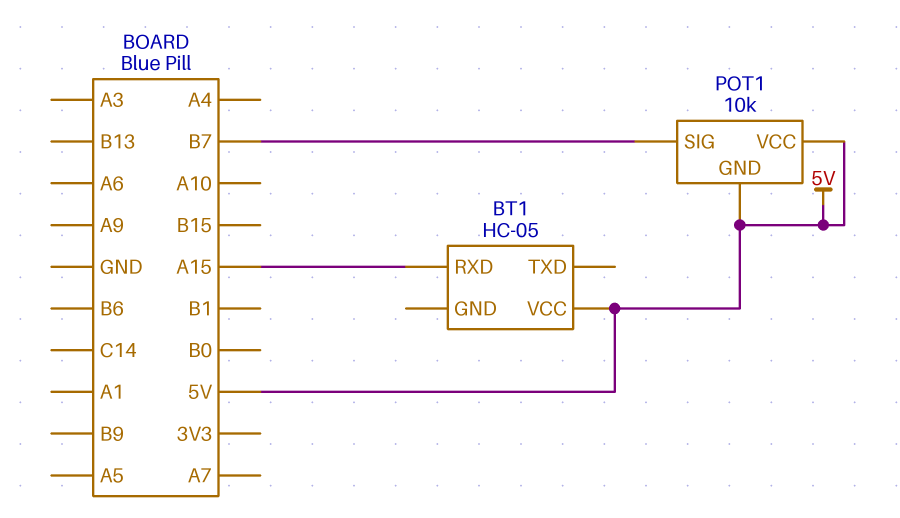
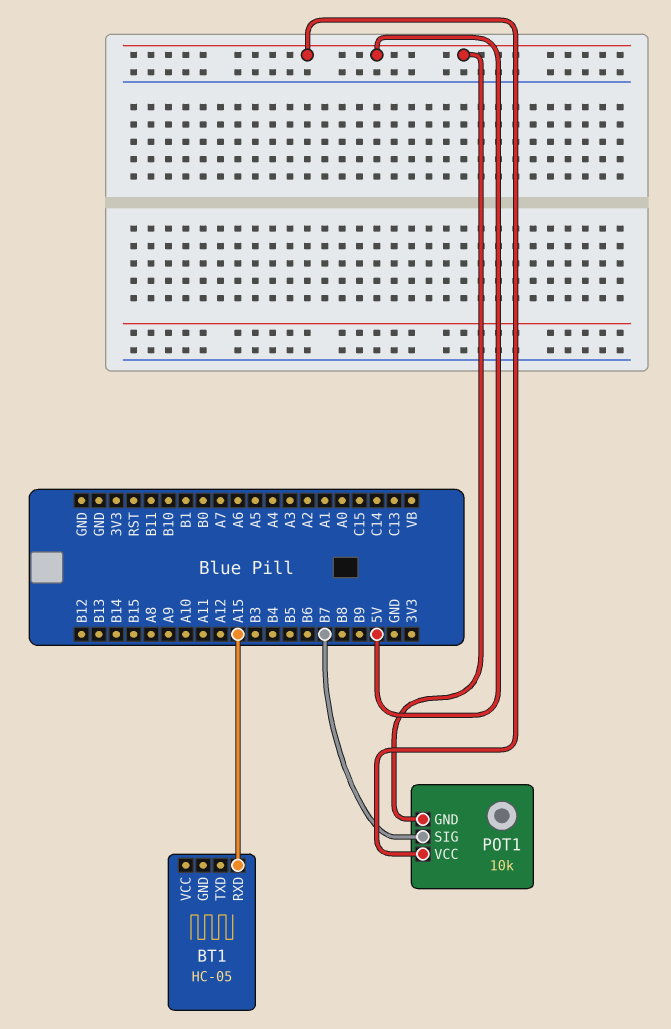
BT1 pin VCC: 5V -> none

